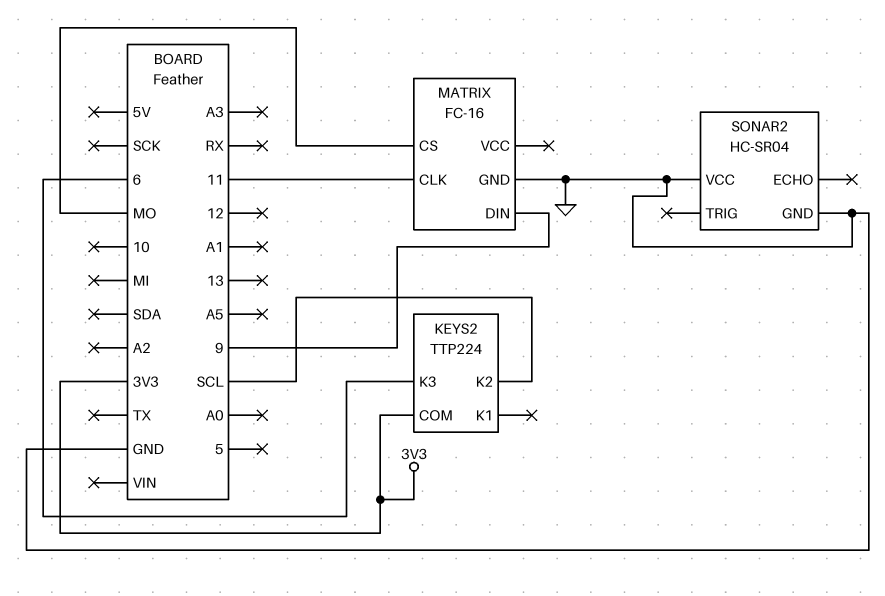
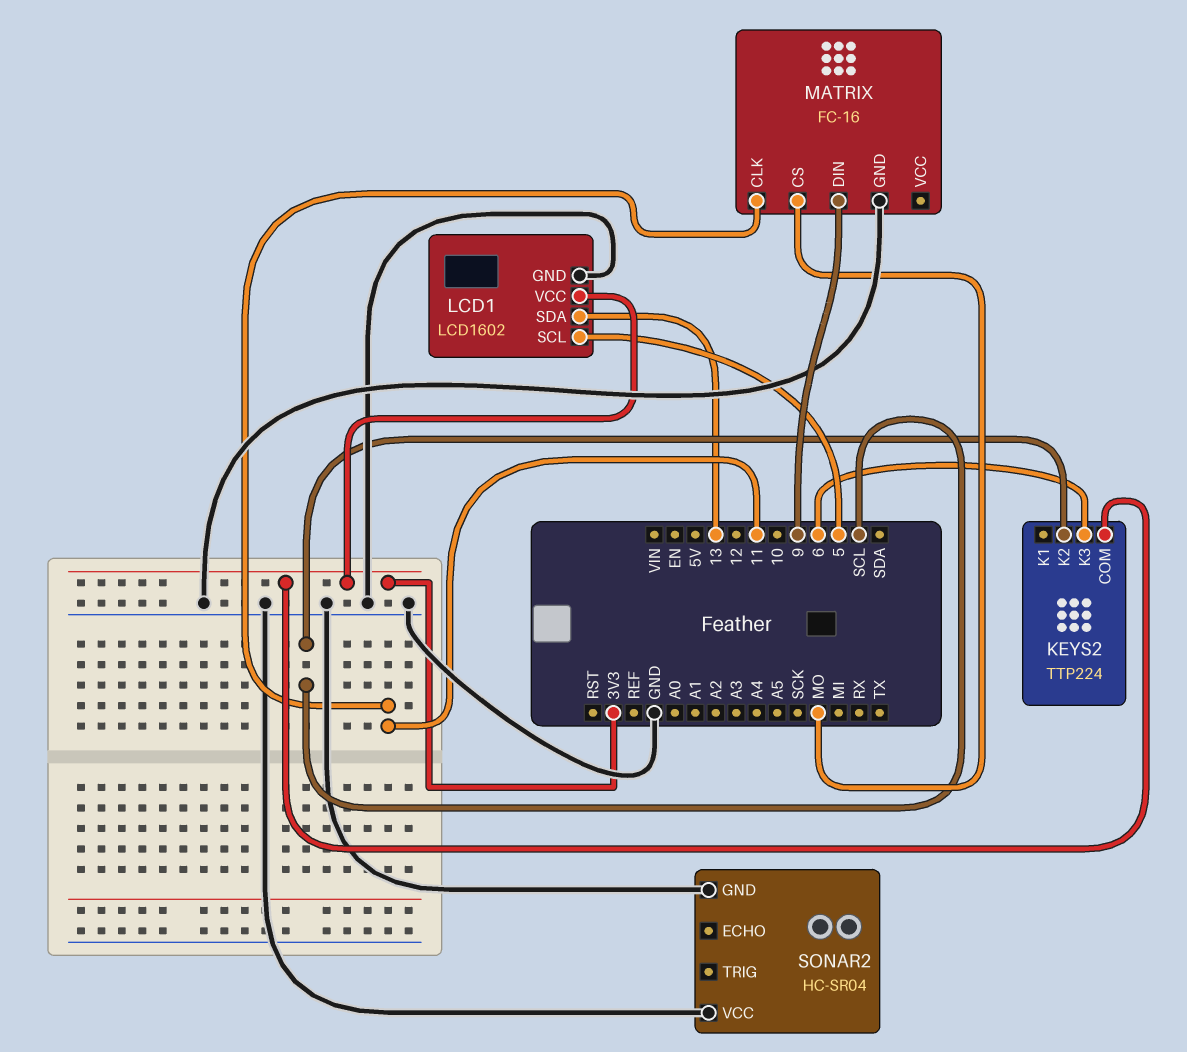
LCD1: none -> LCD1602
LCD1 pin GND: none -> GND
LCD1 pin SCL: none -> 5
LCD1 pin SDA: none -> 13
LCD1 pin VCC: none -> 3V3

